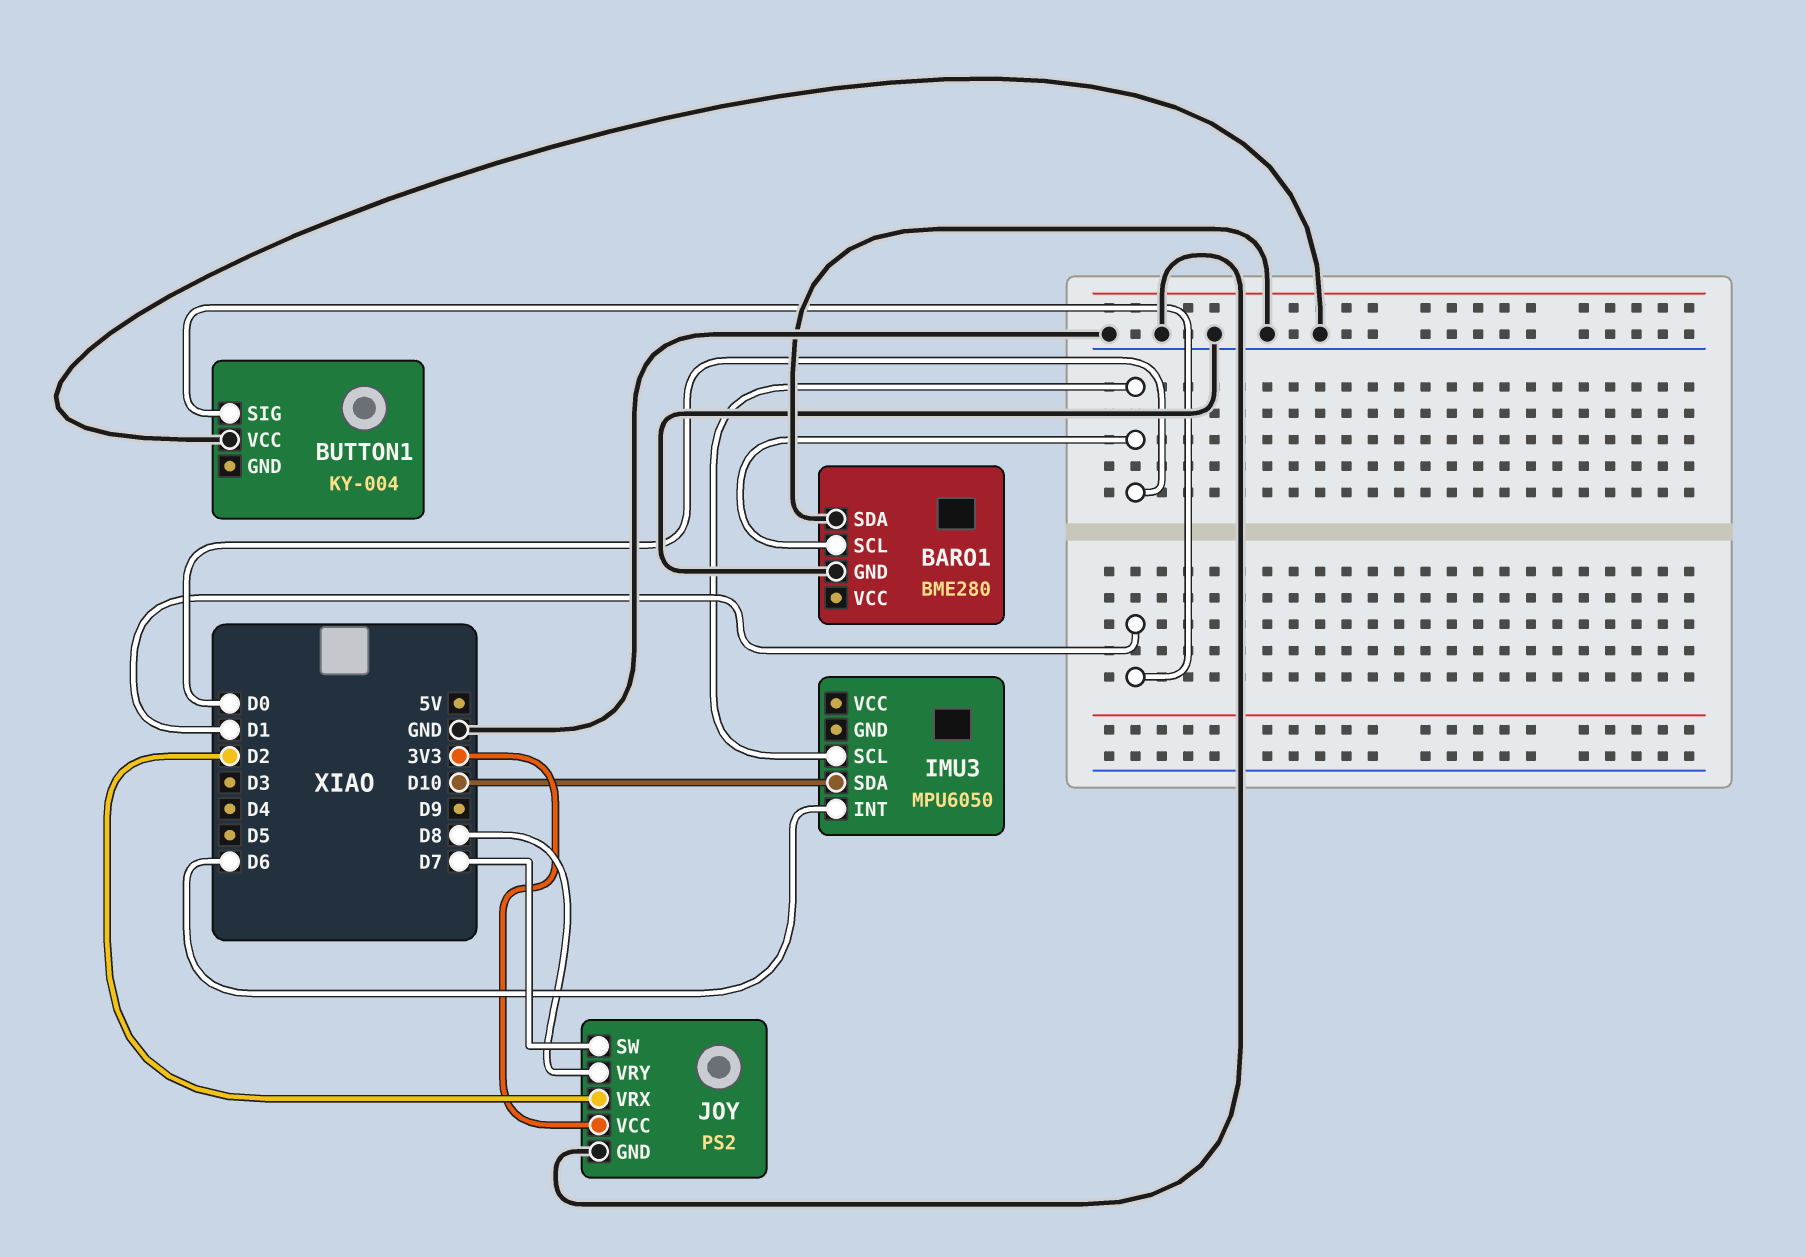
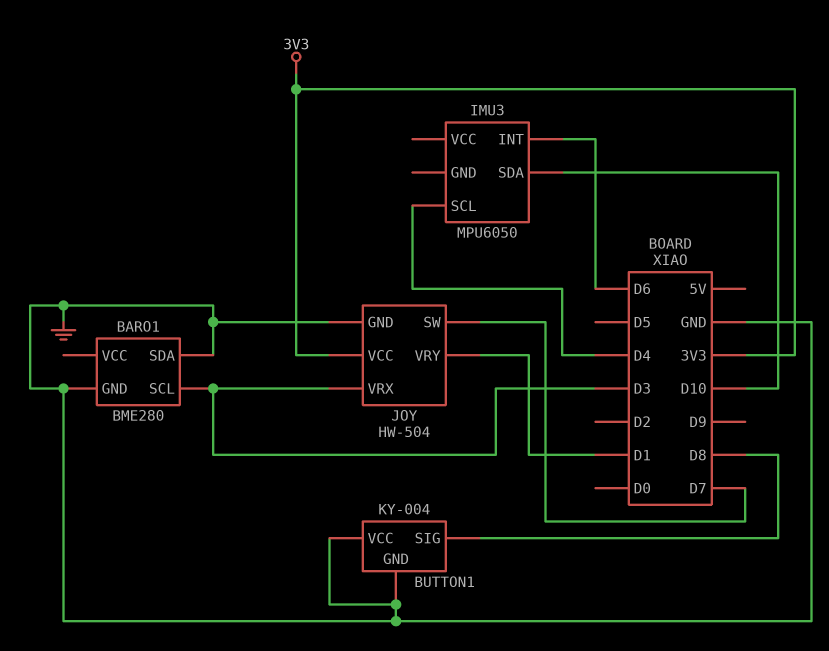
BARO1 pin SCL: D0 -> D3
BUTTON1 pin GND: none -> GND
BUTTON1 pin SIG: D1 -> D8
IMU3 pin SCL: D0 -> D4
JOY: PS2 -> HW-504
JOY pin VRX: D2 -> D3
JOY pin VRY: D8 -> D1

